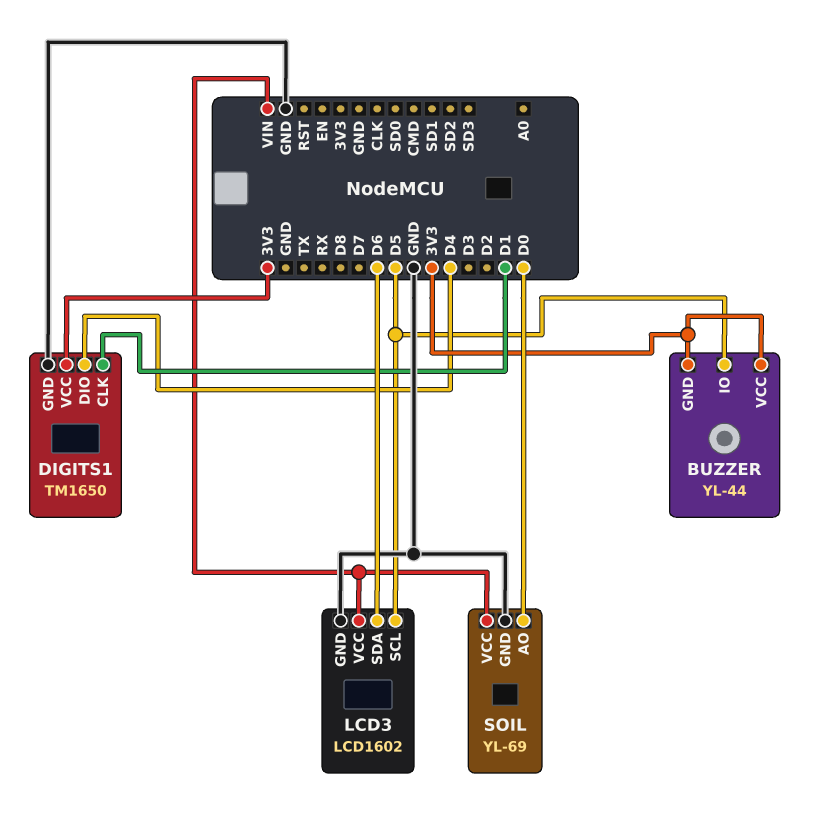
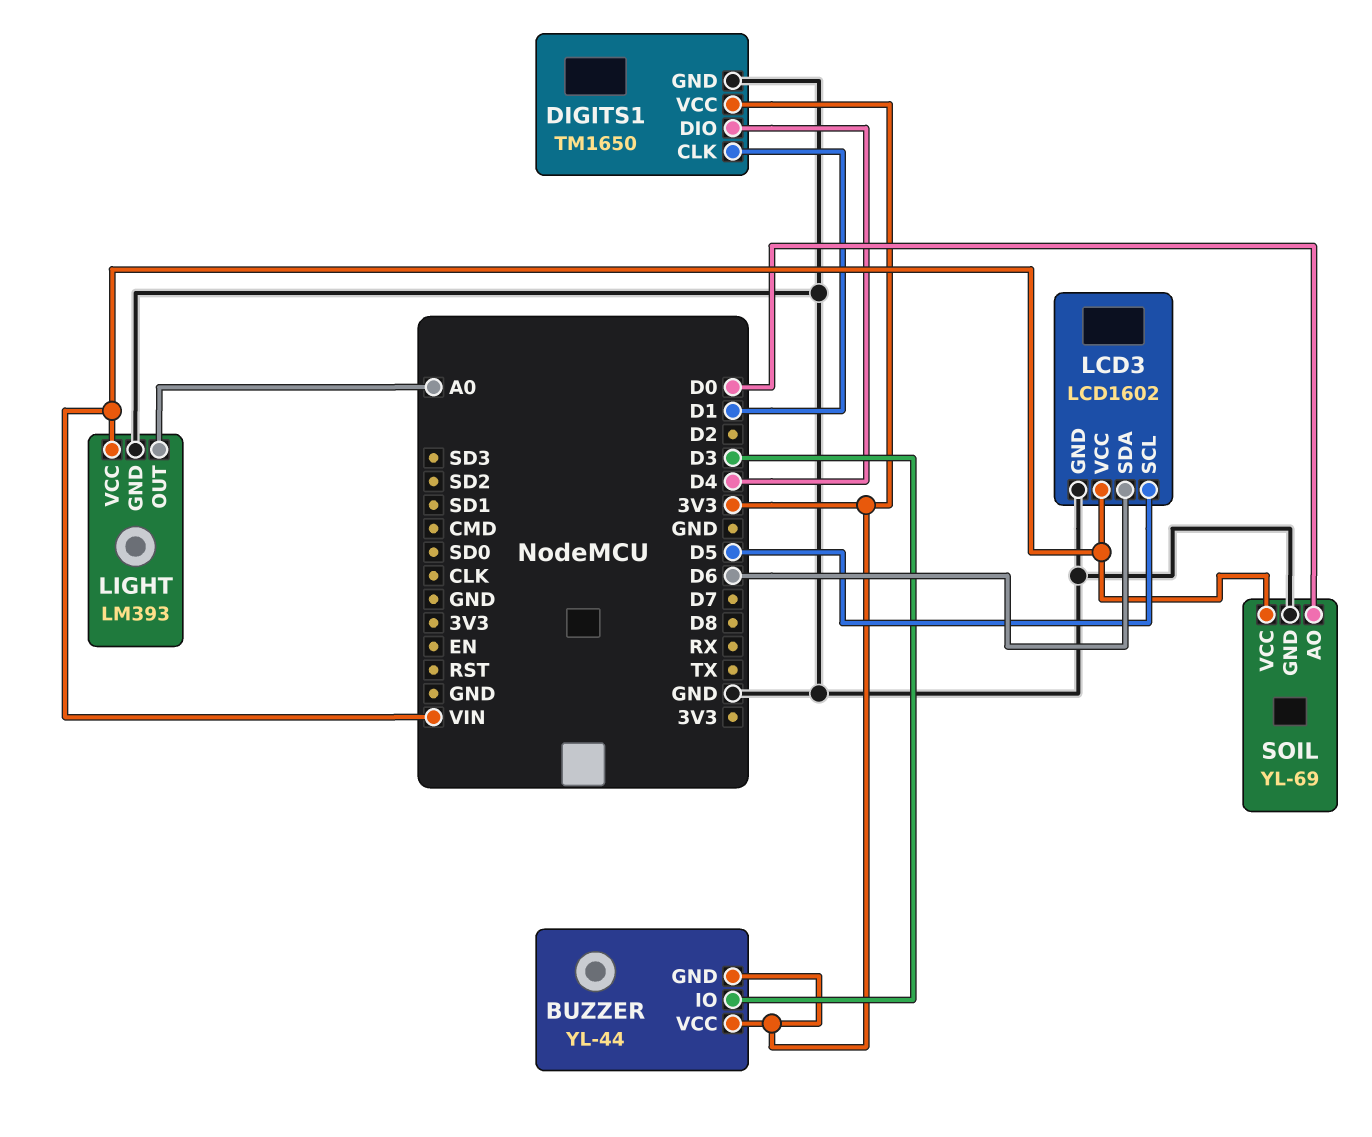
BUZZER pin IO: D5 -> D3
LIGHT: none -> LM393
LIGHT pin GND: none -> GND
LIGHT pin OUT: none -> A0
LIGHT pin VCC: none -> VIN

